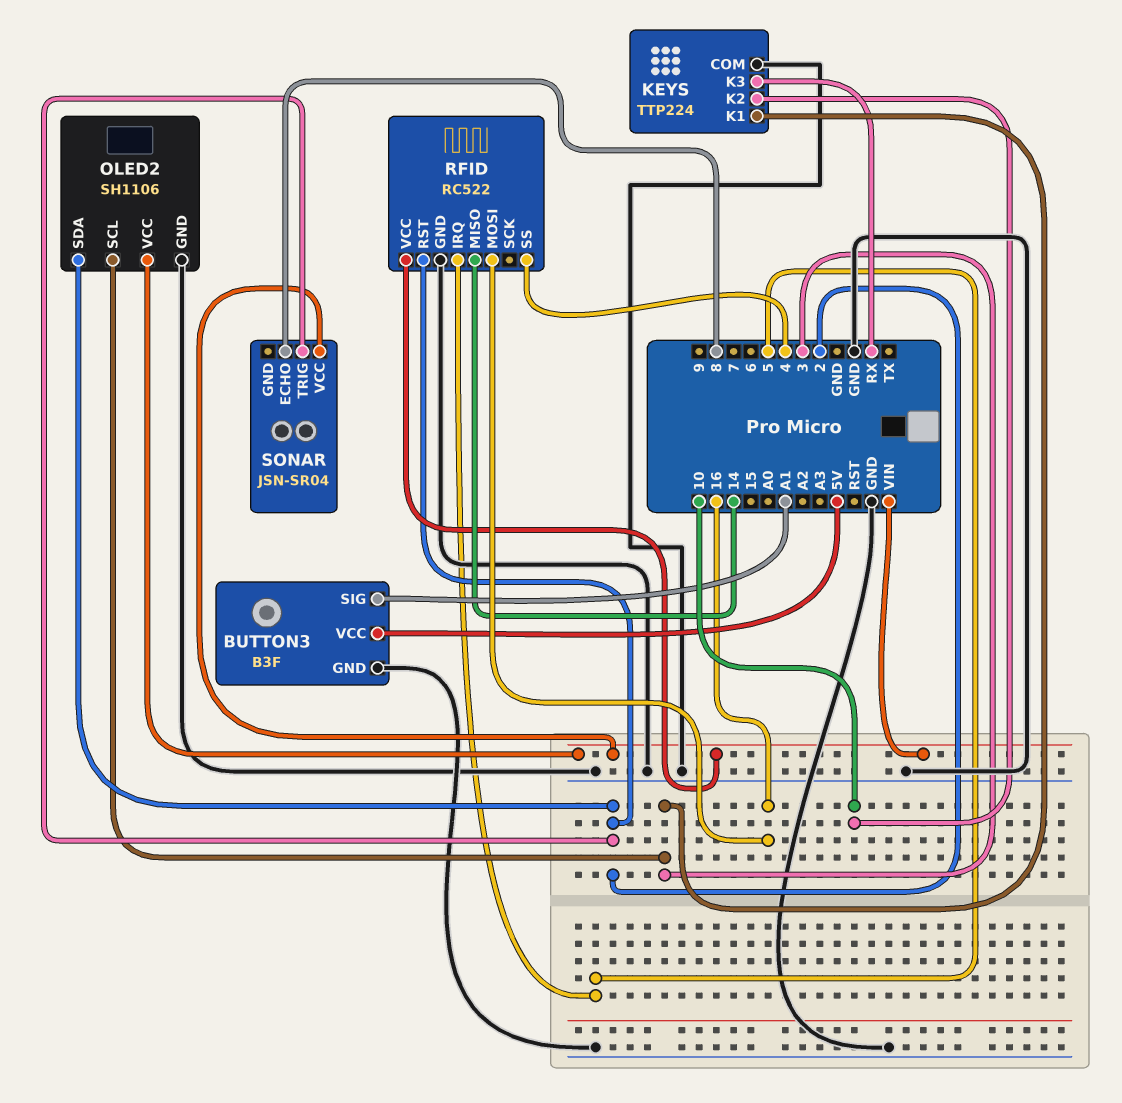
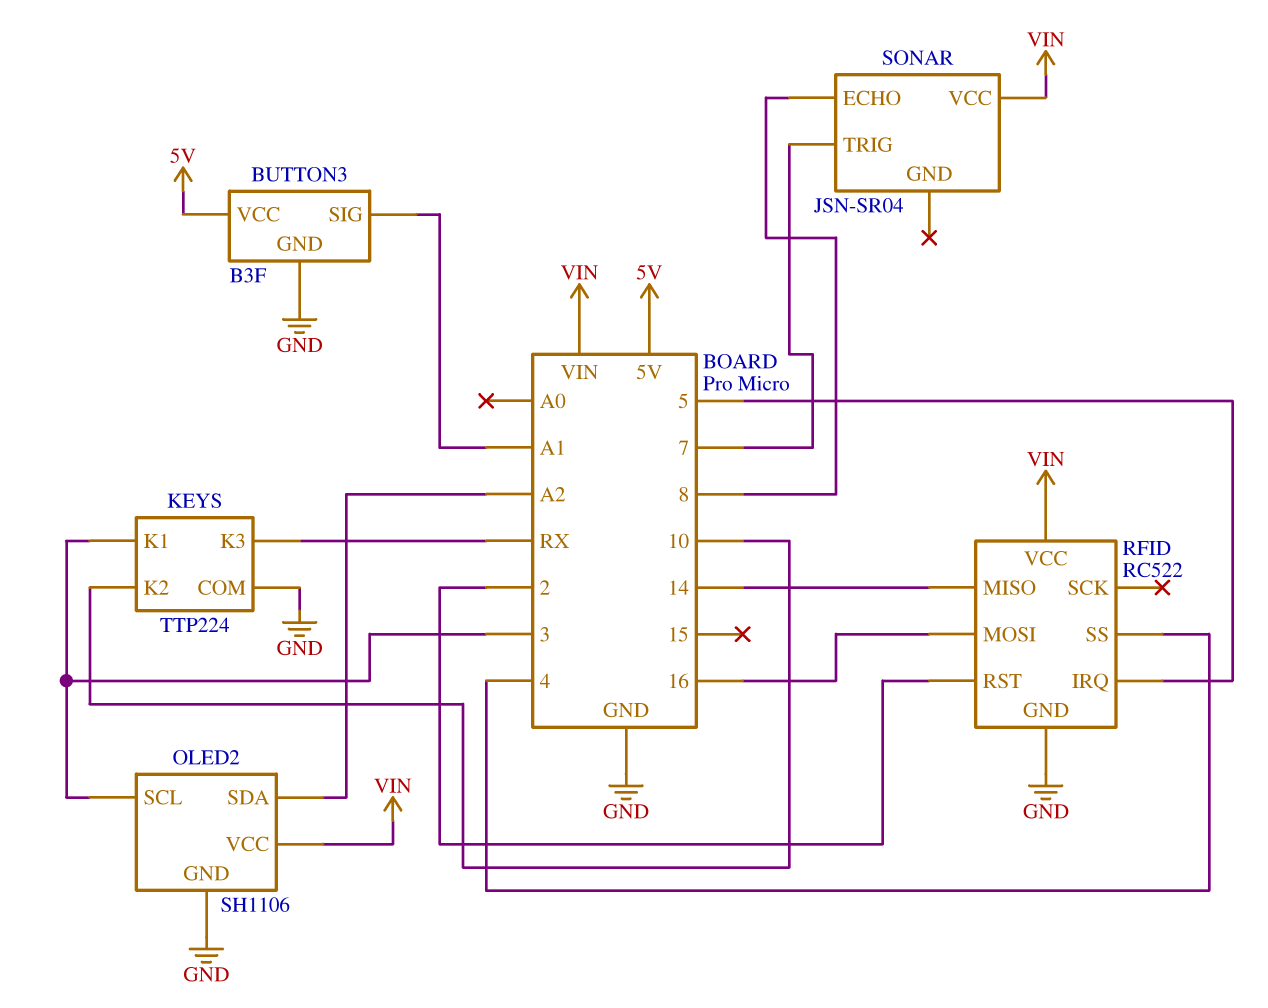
OLED2 pin SDA: 2 -> A2
SONAR pin TRIG: 2 -> 7

